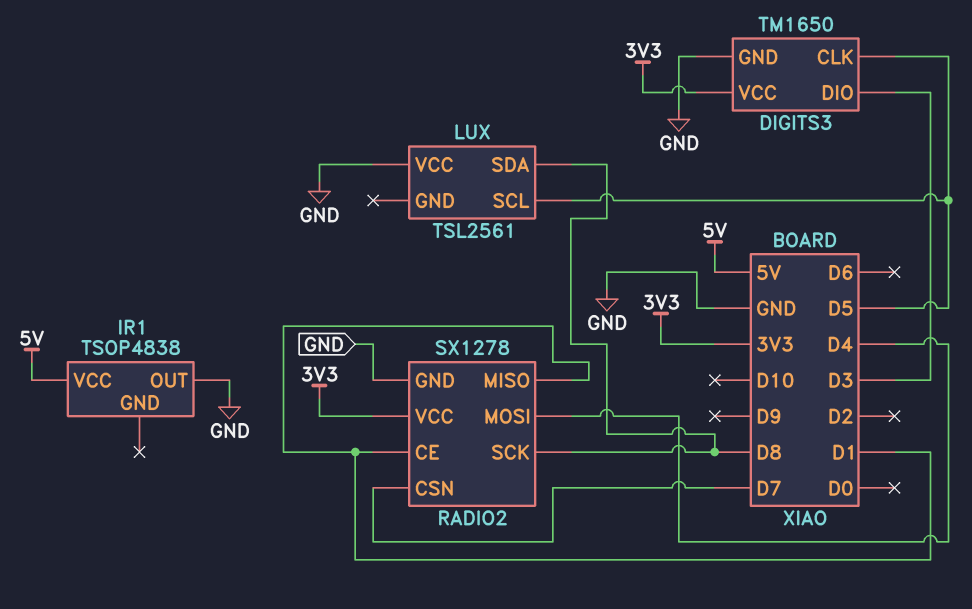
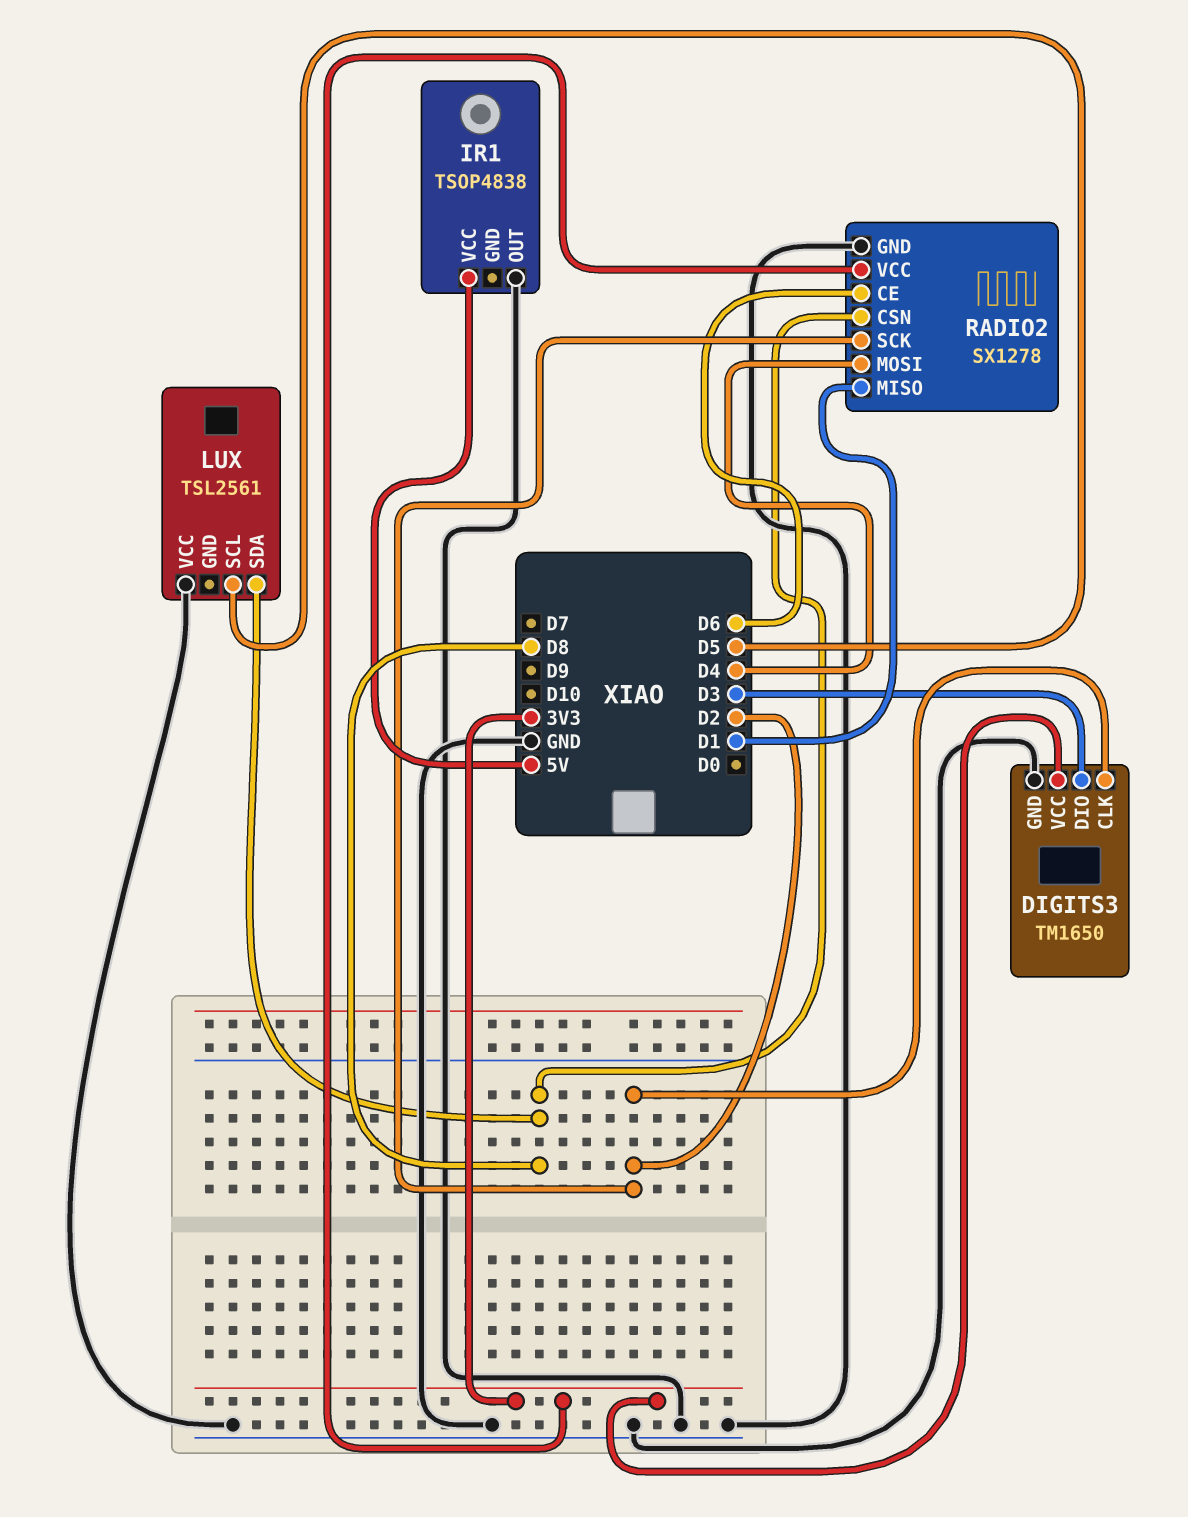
DIGITS3 pin CLK: D5 -> D2
RADIO2 pin CE: D1 -> D6
RADIO2 pin CSN: D7 -> D8
RADIO2 pin SCK: D8 -> D2

